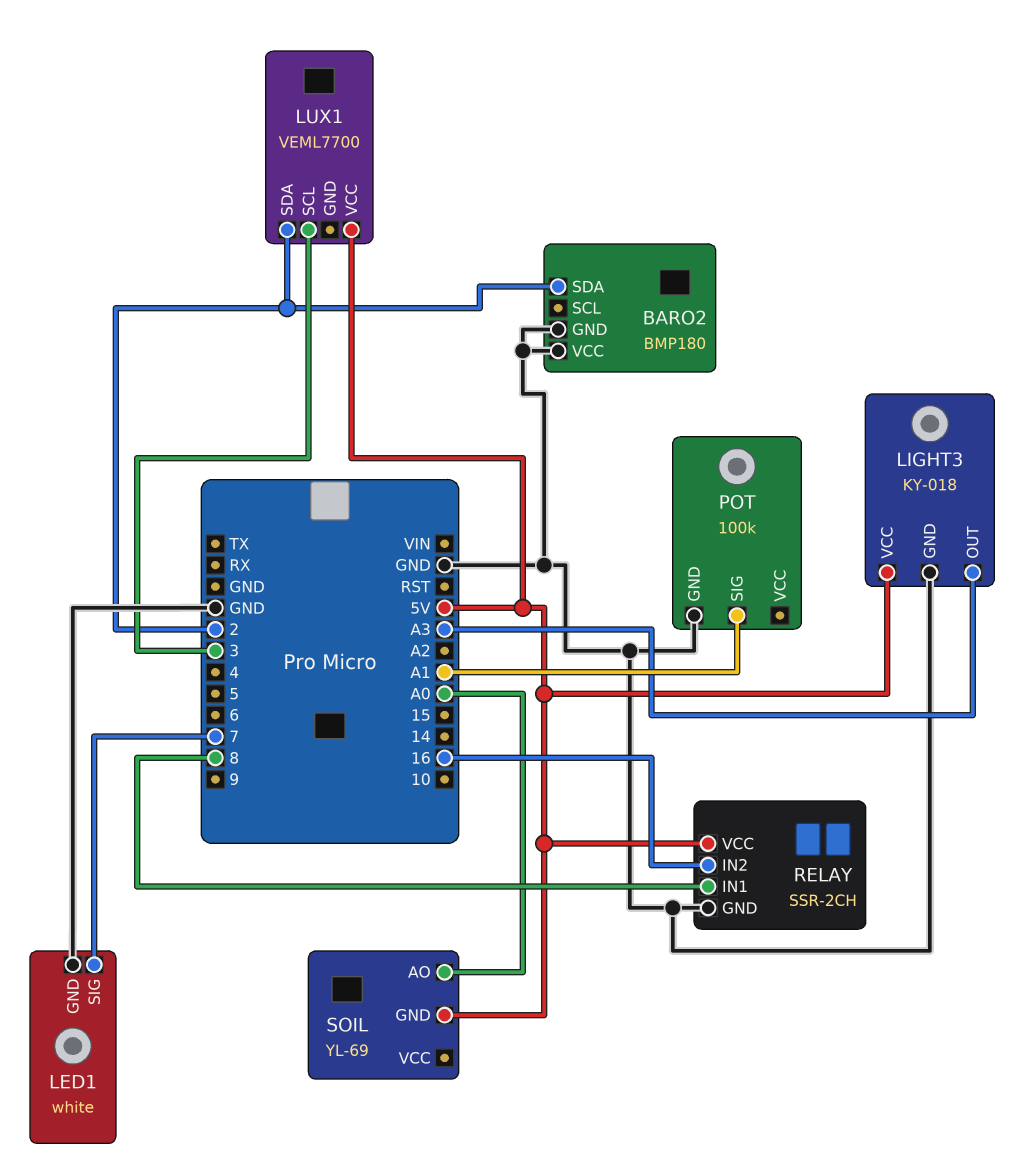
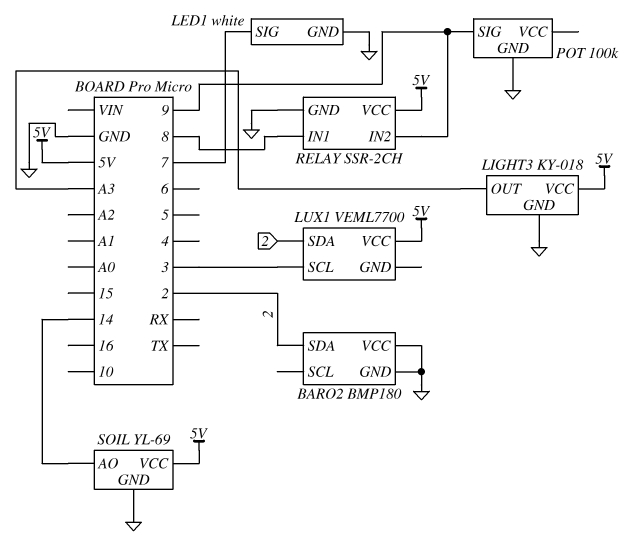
POT pin SIG: A1 -> 9
RELAY pin IN2: 16 -> 9
SOIL pin AO: A0 -> 14
SOIL pin GND: 5V -> GND
SOIL pin VCC: none -> 5V

